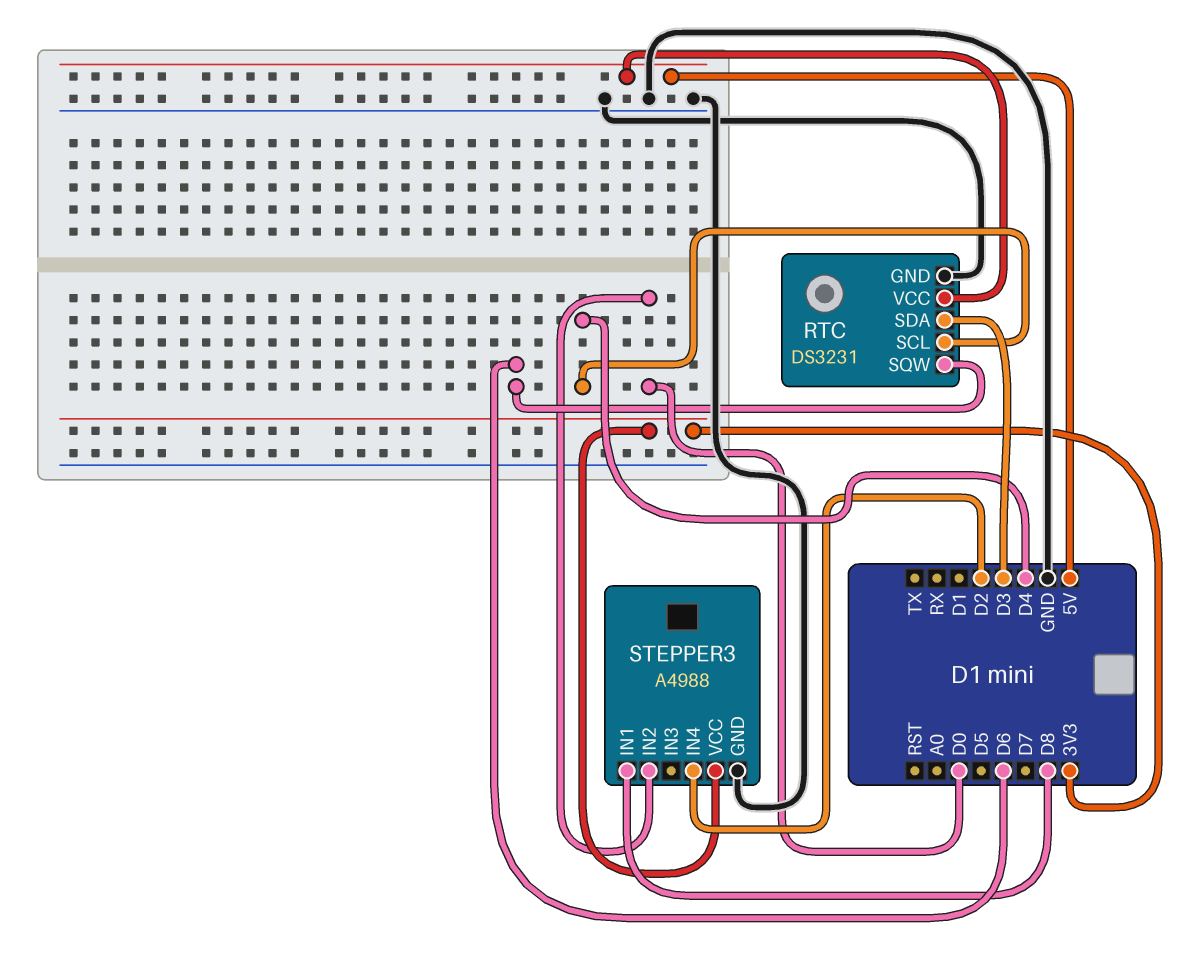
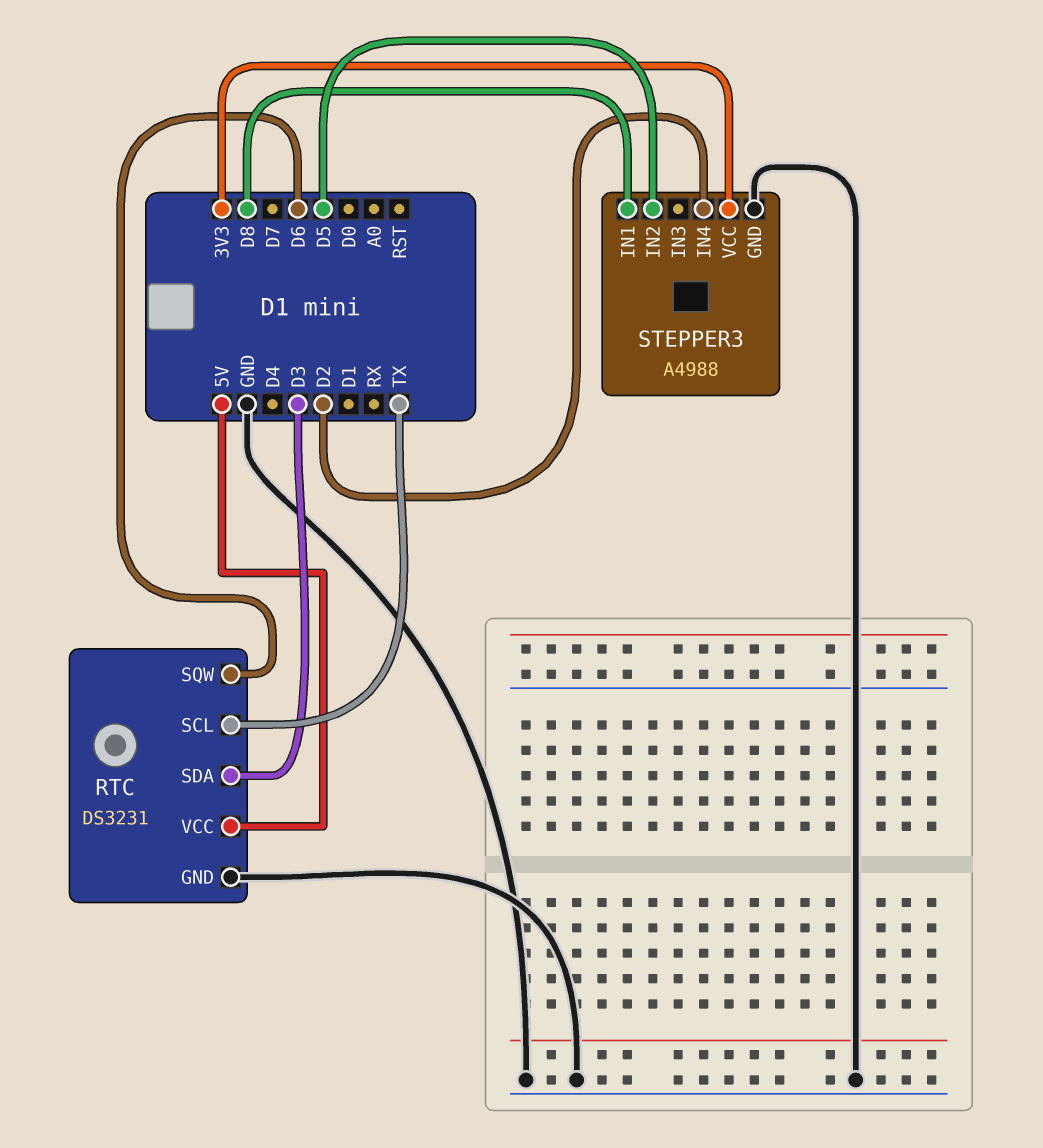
RTC pin SCL: D4 -> TX
STEPPER3 pin IN2: D0 -> D5

